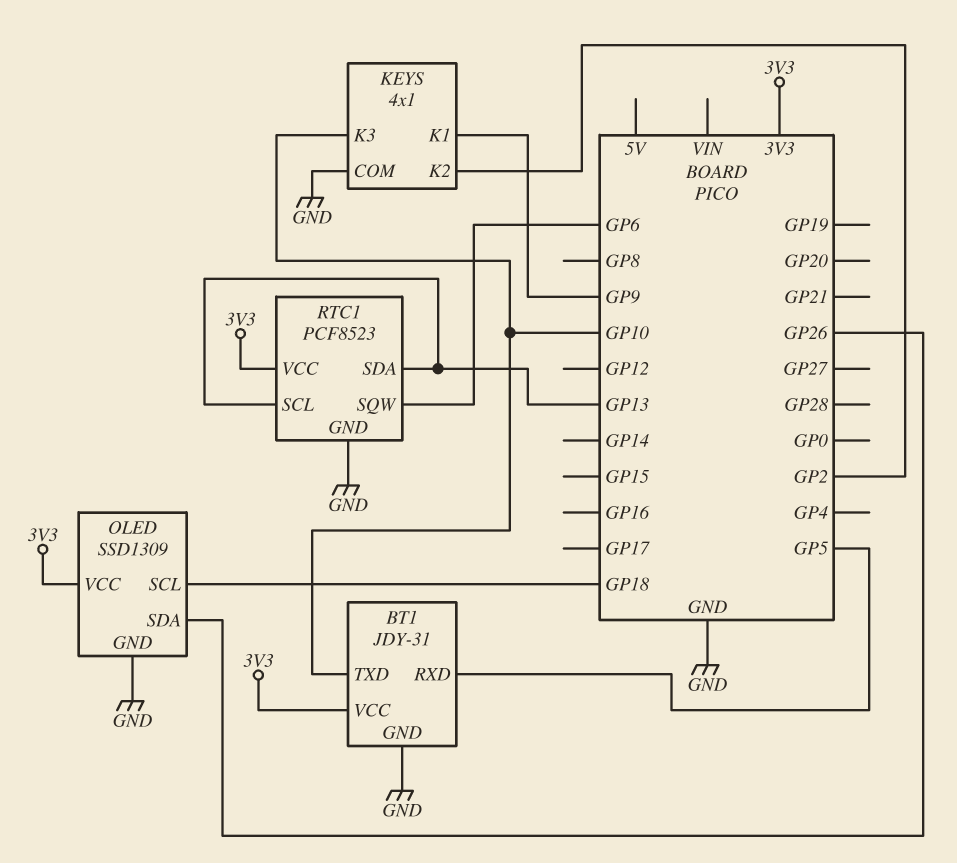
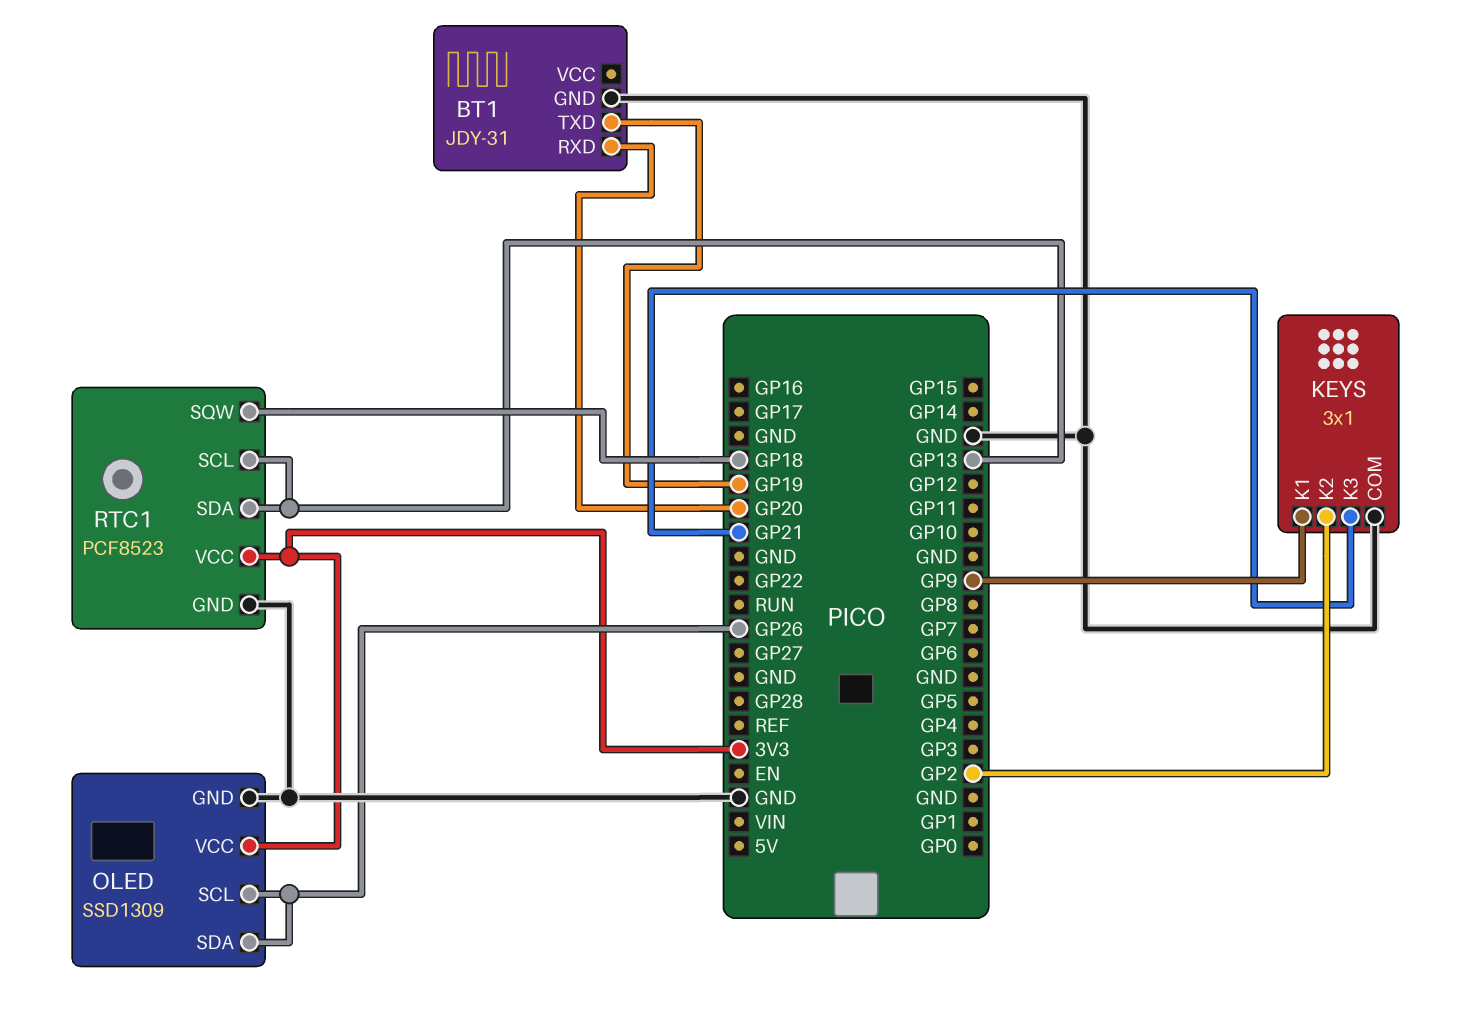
BT1 pin RXD: GP5 -> GP20
BT1 pin TXD: GP10 -> GP19
BT1 pin VCC: 3V3 -> none
KEYS: 4x1 -> 3x1
KEYS pin K3: GP10 -> GP21
OLED pin SCL: GP18 -> GP26
RTC1 pin SQW: GP6 -> GP18

